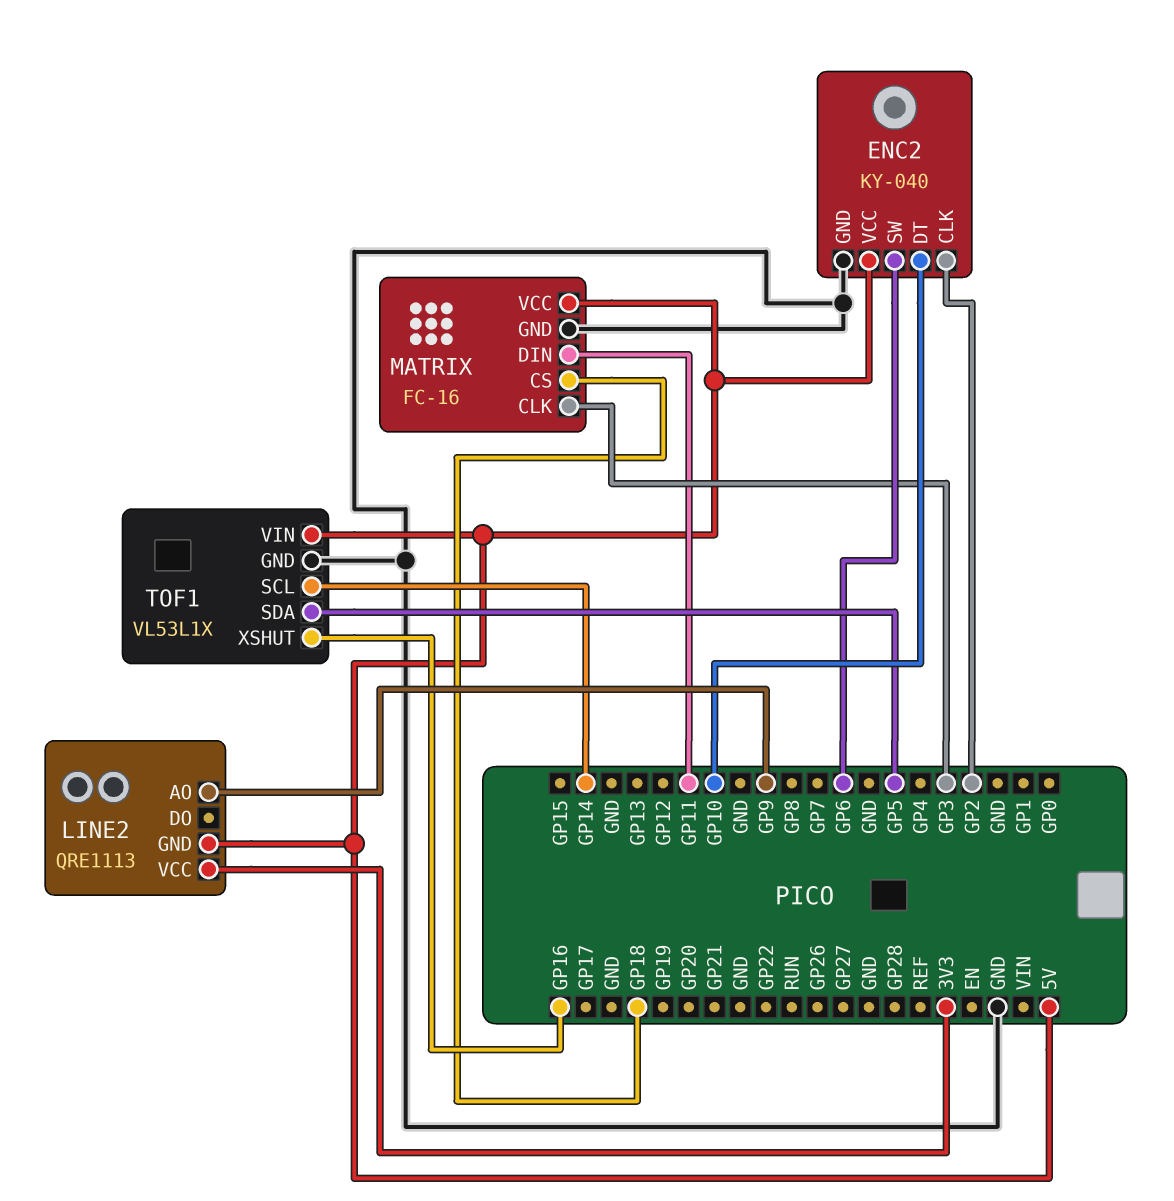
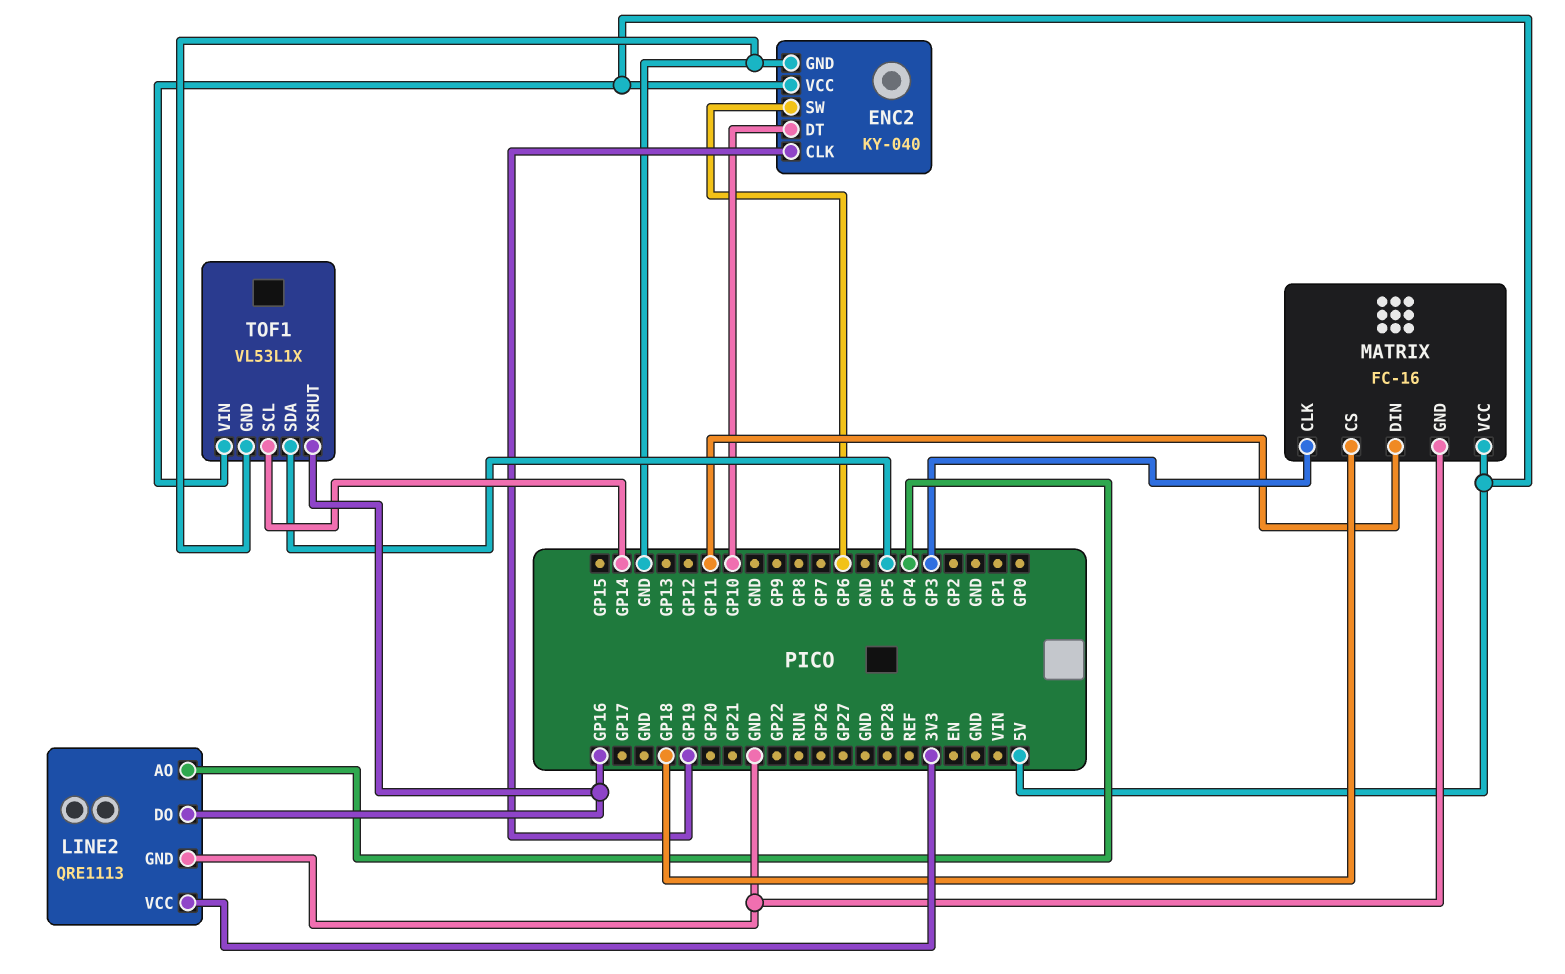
ENC2 pin CLK: GP2 -> GP19
LINE2 pin AO: GP9 -> GP4
LINE2 pin DO: none -> GP16
LINE2 pin GND: 5V -> GND

